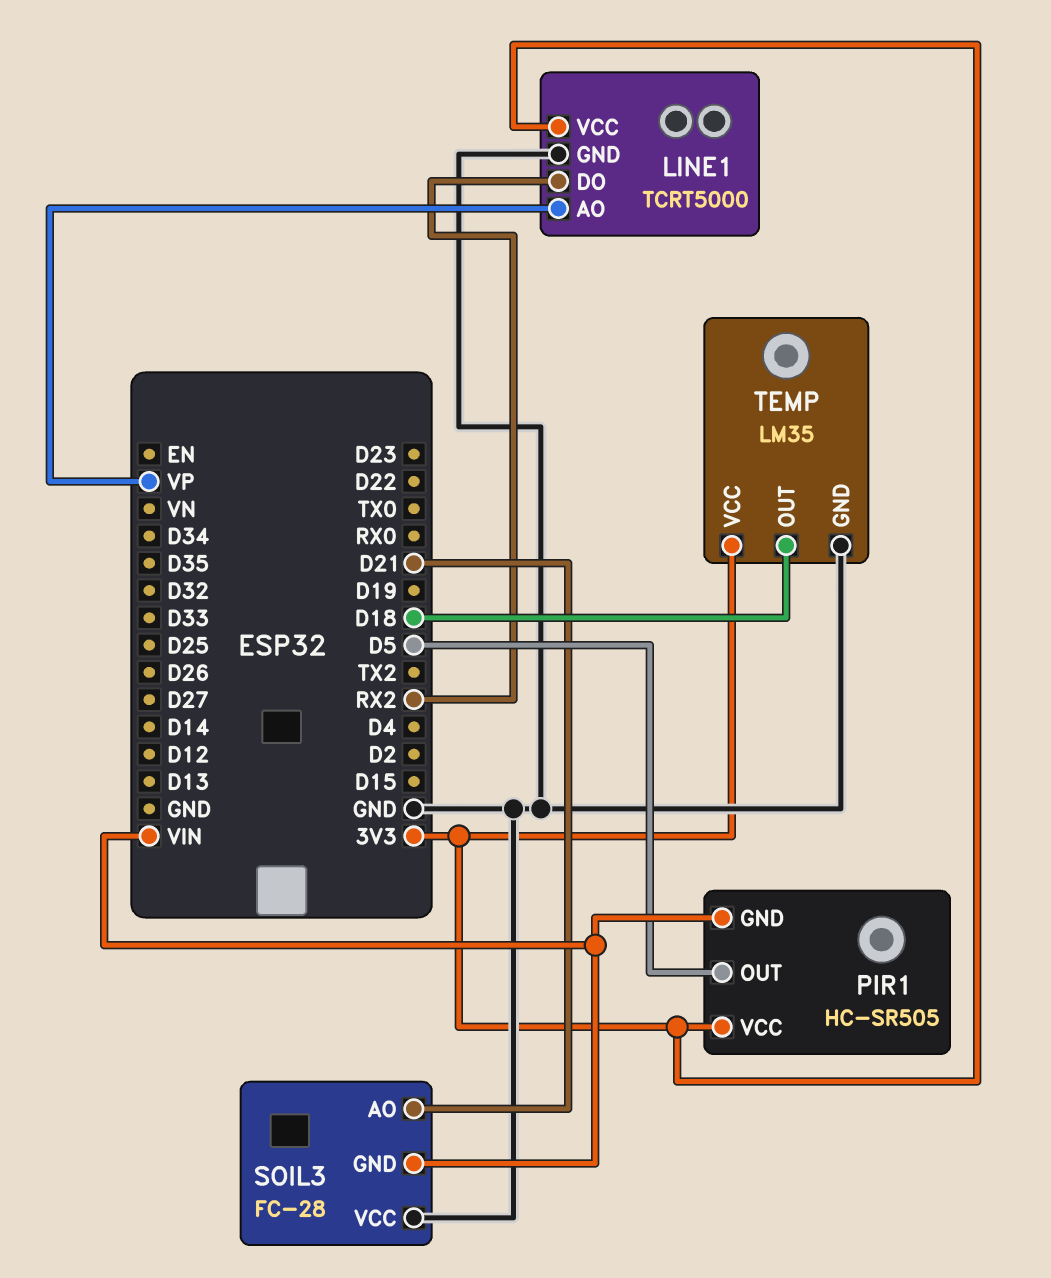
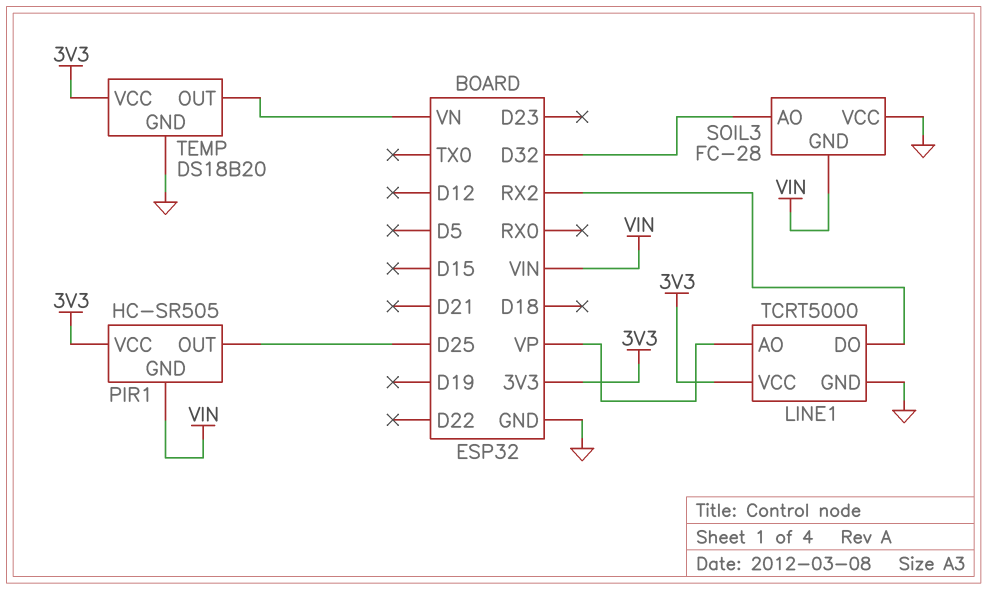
PIR1 pin OUT: D5 -> D25
SOIL3 pin AO: D21 -> D32
TEMP: LM35 -> DS18B20
TEMP pin OUT: D18 -> VN

